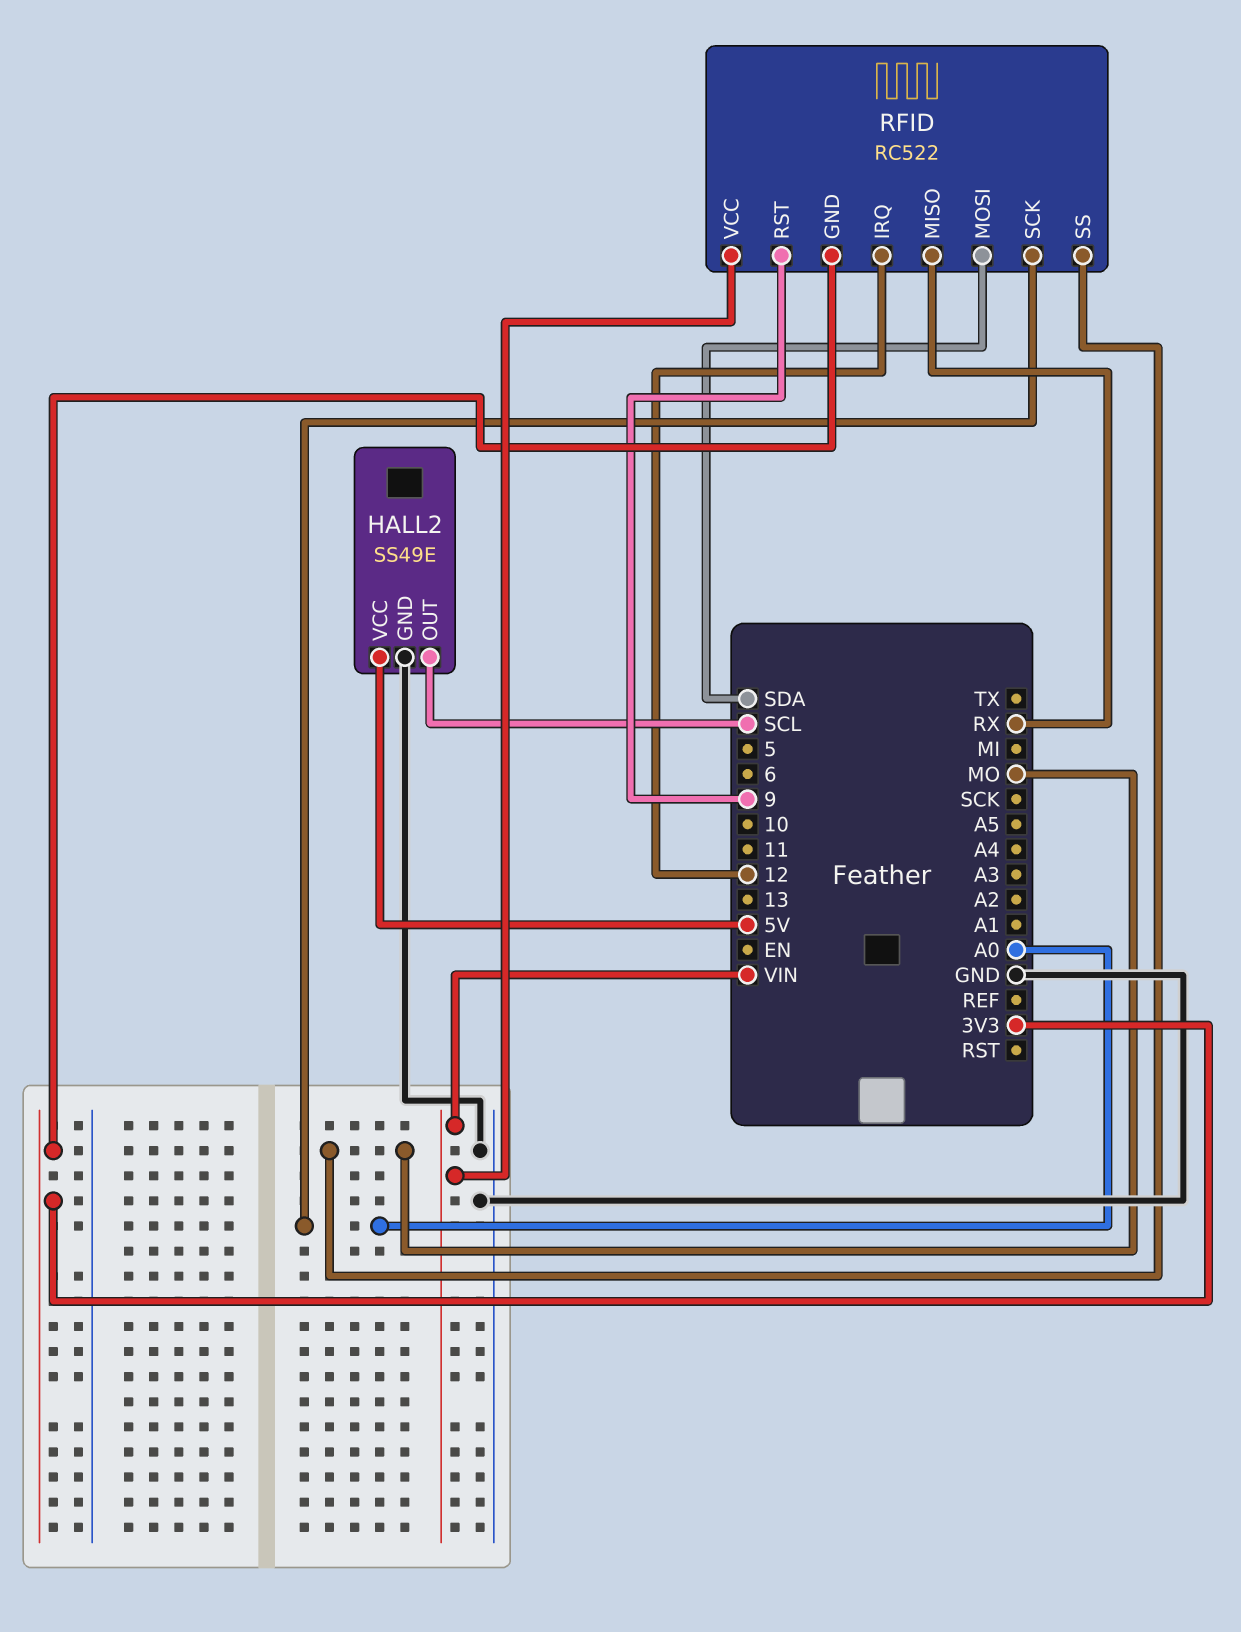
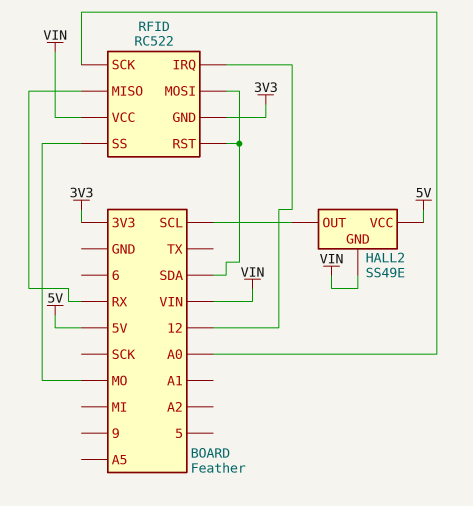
HALL2 pin GND: GND -> VIN
RFID pin RST: 9 -> SDA

